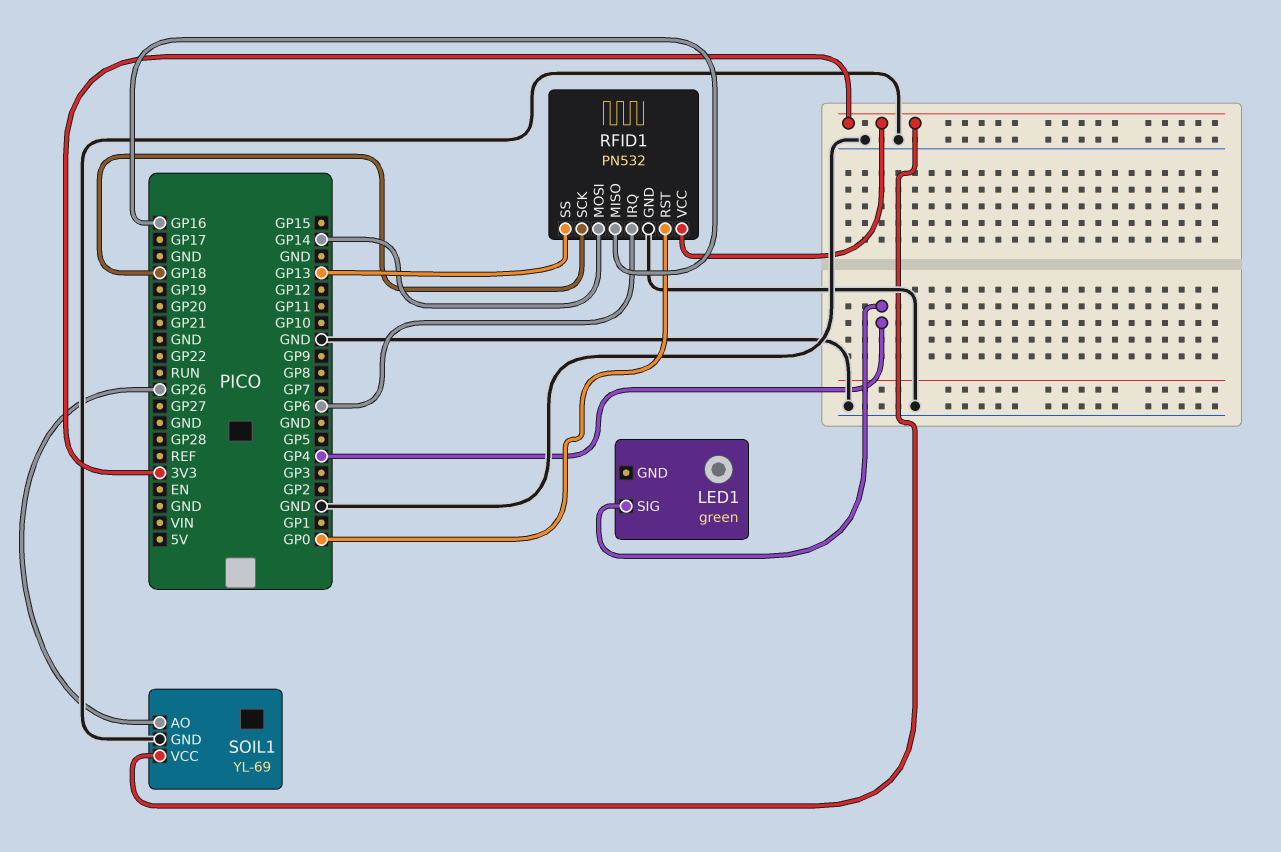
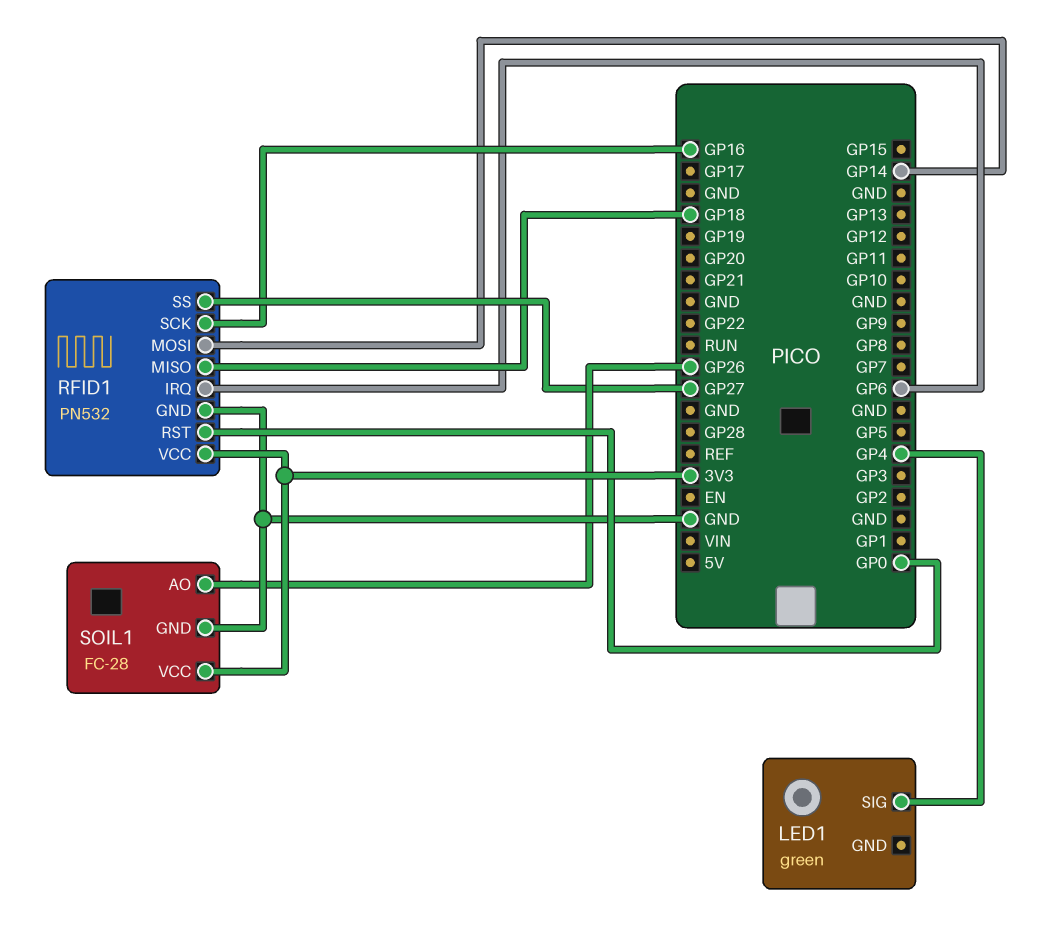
RFID1 pin MISO: GP16 -> GP18
RFID1 pin SCK: GP18 -> GP16
RFID1 pin SS: GP13 -> GP27
SOIL1: YL-69 -> FC-28

